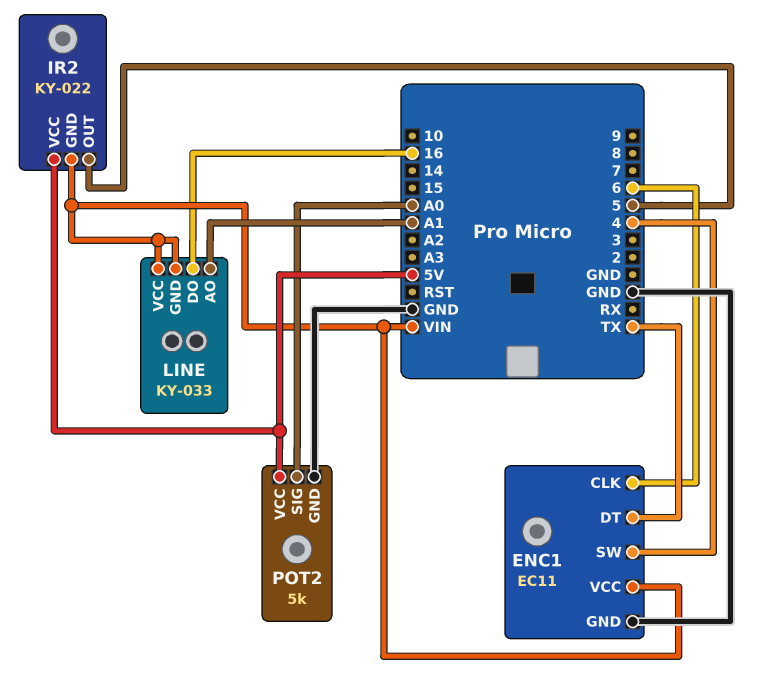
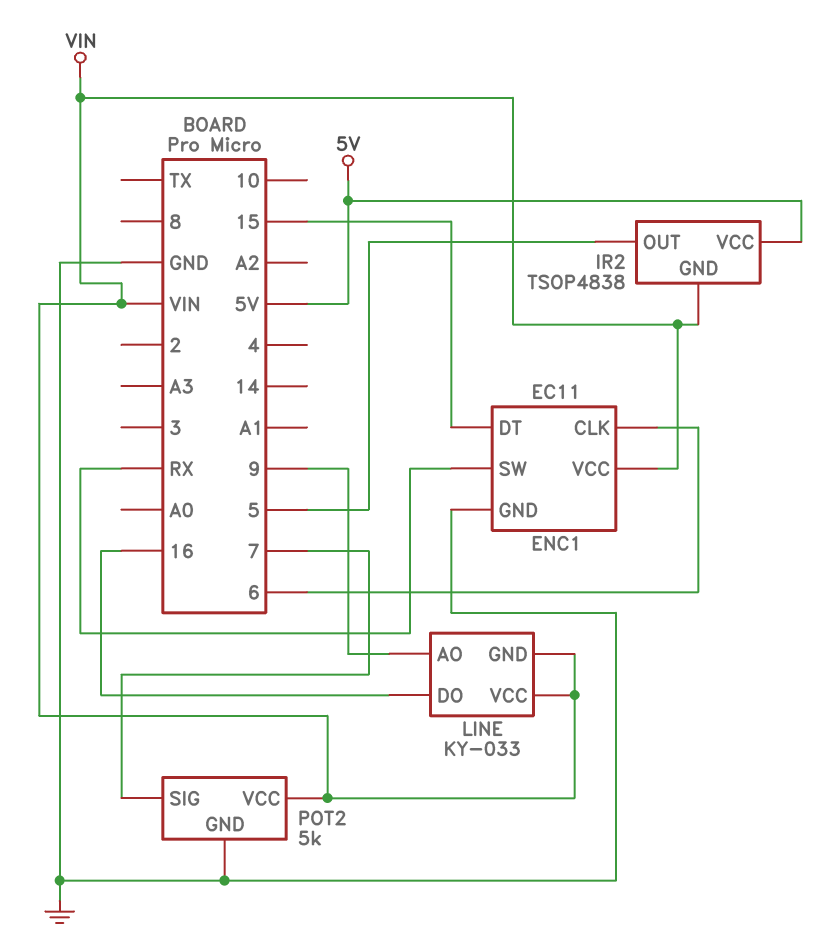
ENC1 pin DT: TX -> 15
ENC1 pin SW: 4 -> RX
IR2: KY-022 -> TSOP4838
LINE pin AO: A1 -> 9
POT2 pin SIG: A0 -> 7
POT2 pin VCC: 5V -> VIN

